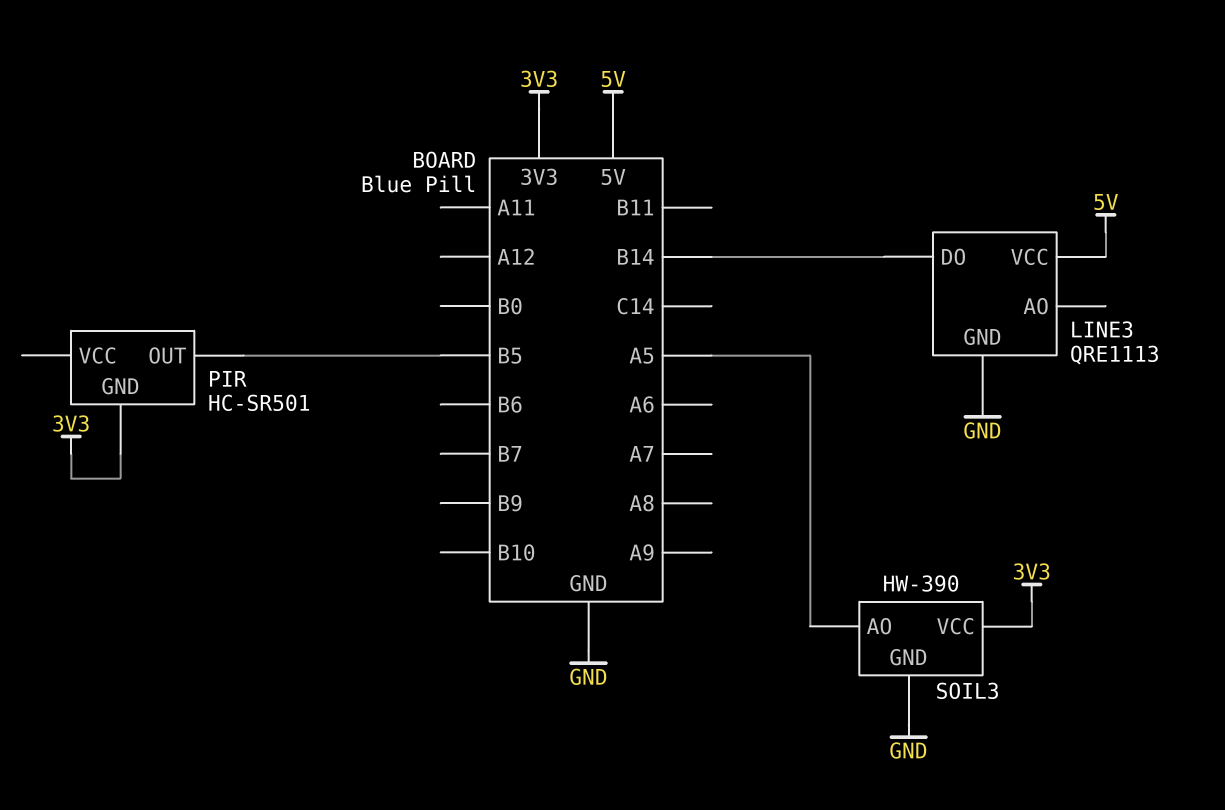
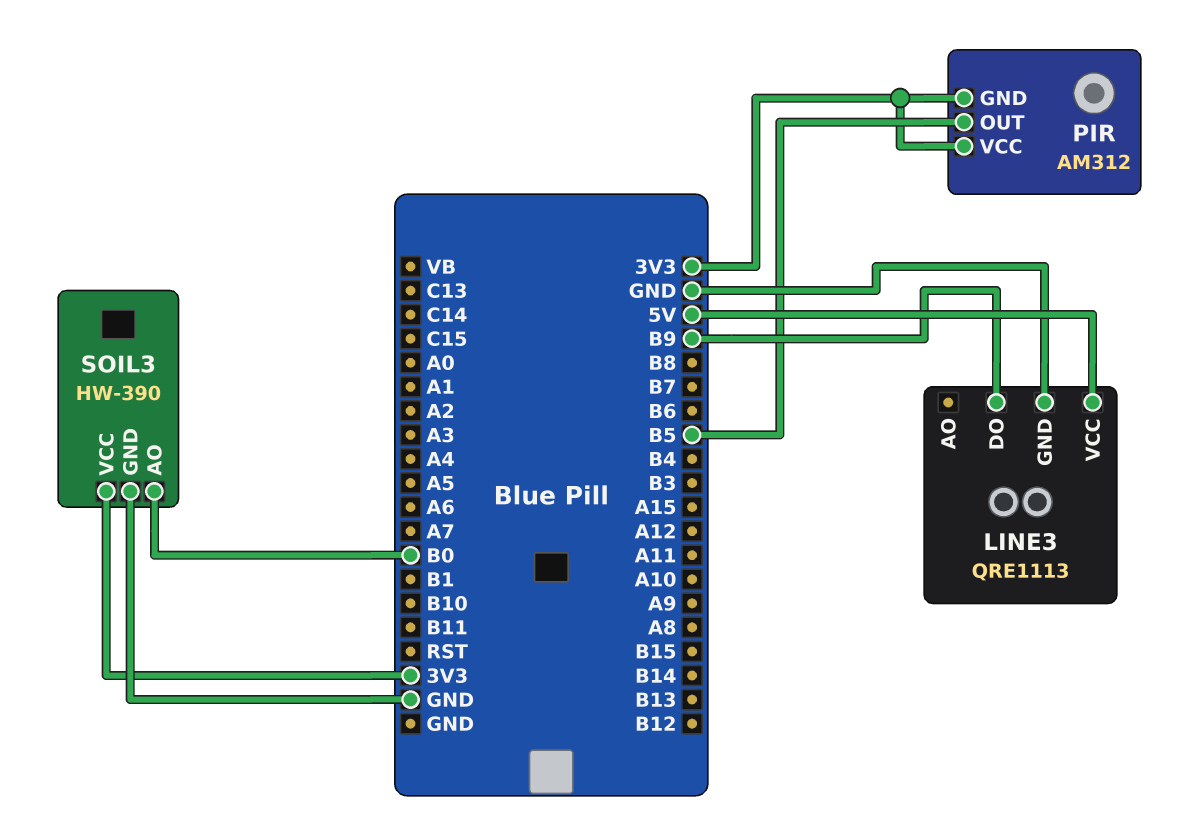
LINE3 pin DO: B14 -> B9
PIR: HC-SR501 -> AM312
PIR pin VCC: none -> 3V3
SOIL3 pin AO: A5 -> B0

